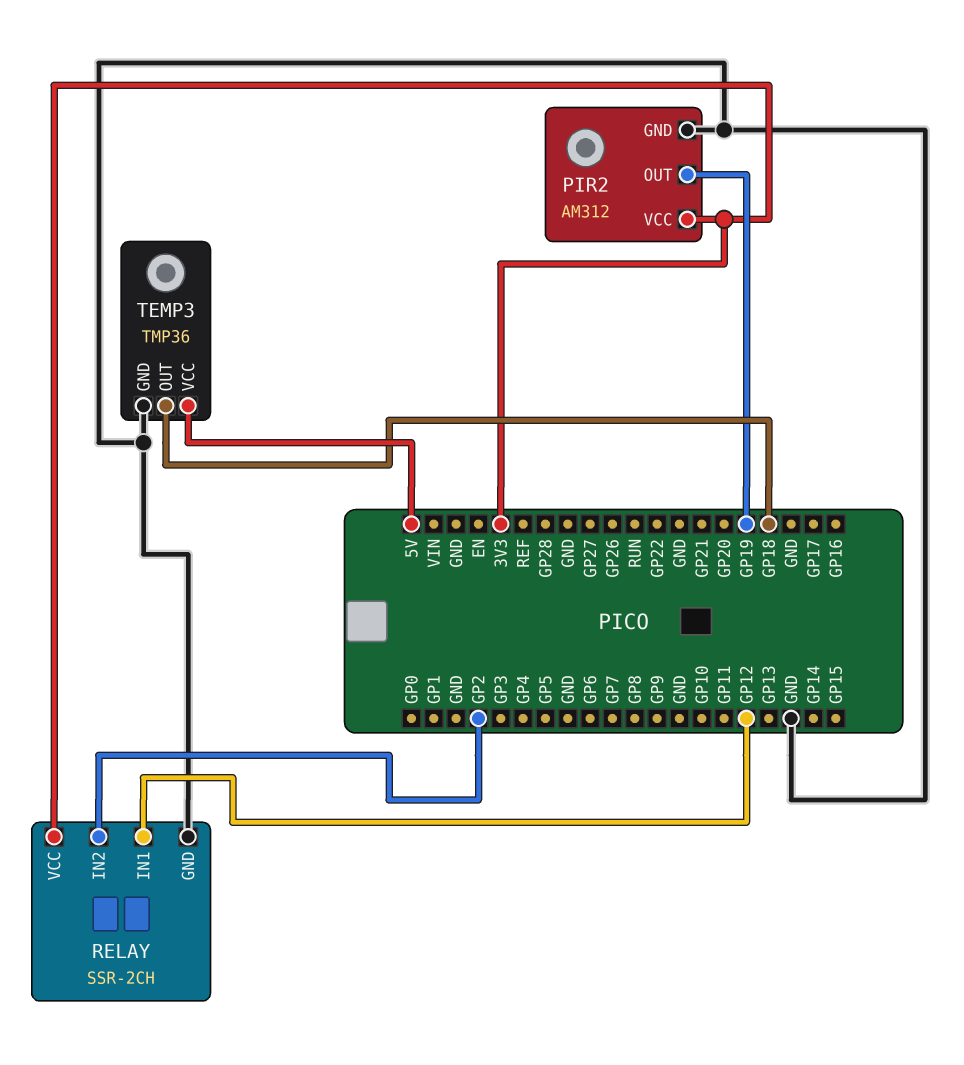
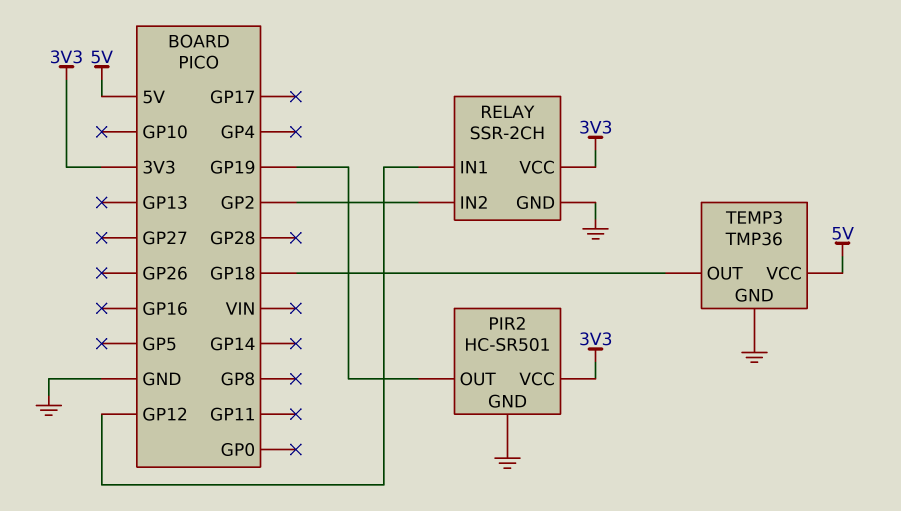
PIR2: AM312 -> HC-SR501

